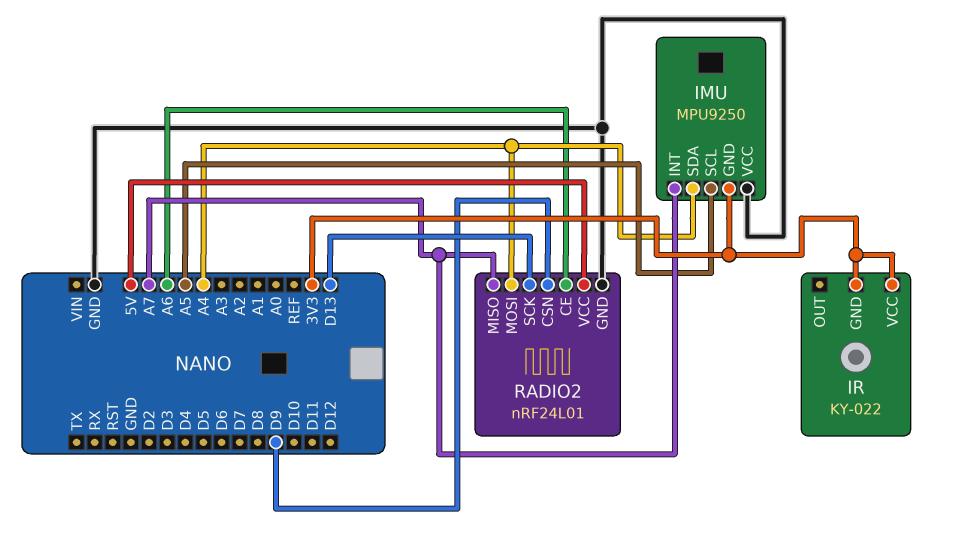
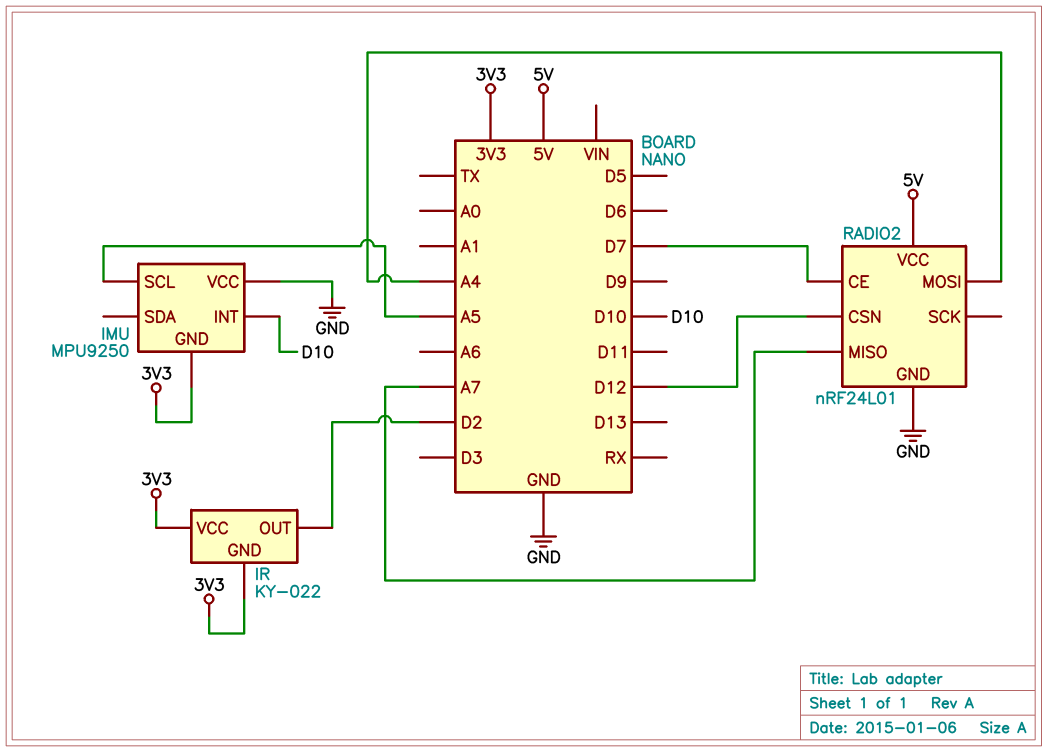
IMU pin INT: A7 -> D10
IMU pin SDA: A4 -> none
IR pin OUT: none -> D2
RADIO2 pin CE: A6 -> D7
RADIO2 pin CSN: D9 -> D12
RADIO2 pin SCK: D13 -> none

